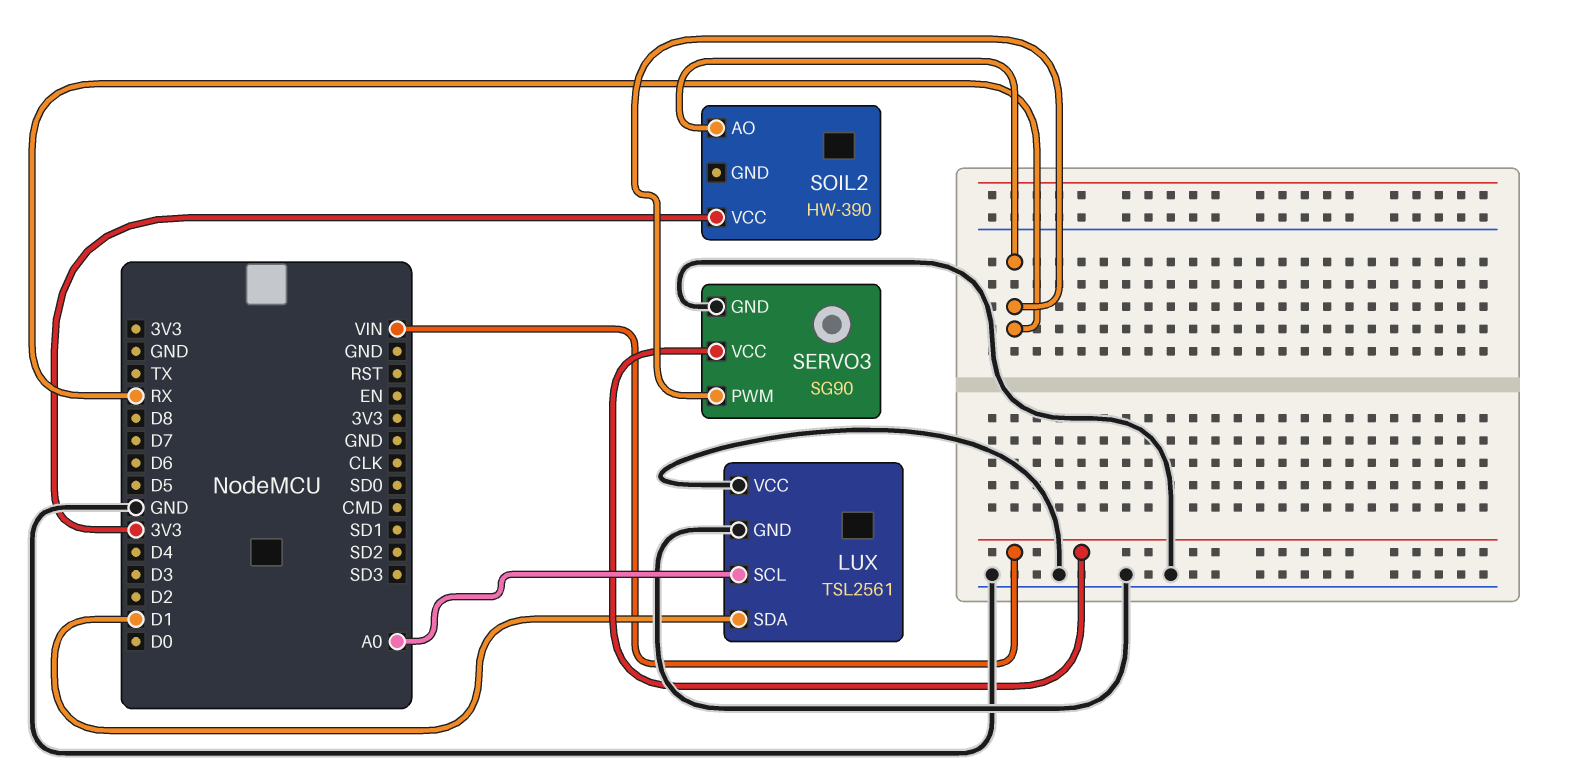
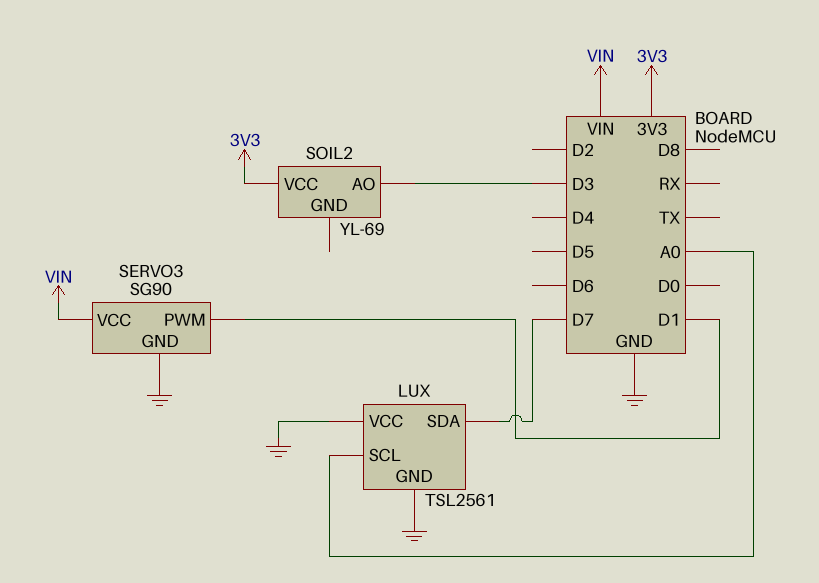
LUX pin SDA: D1 -> D7
SERVO3 pin PWM: RX -> D1
SOIL2: HW-390 -> YL-69
SOIL2 pin AO: RX -> D3

